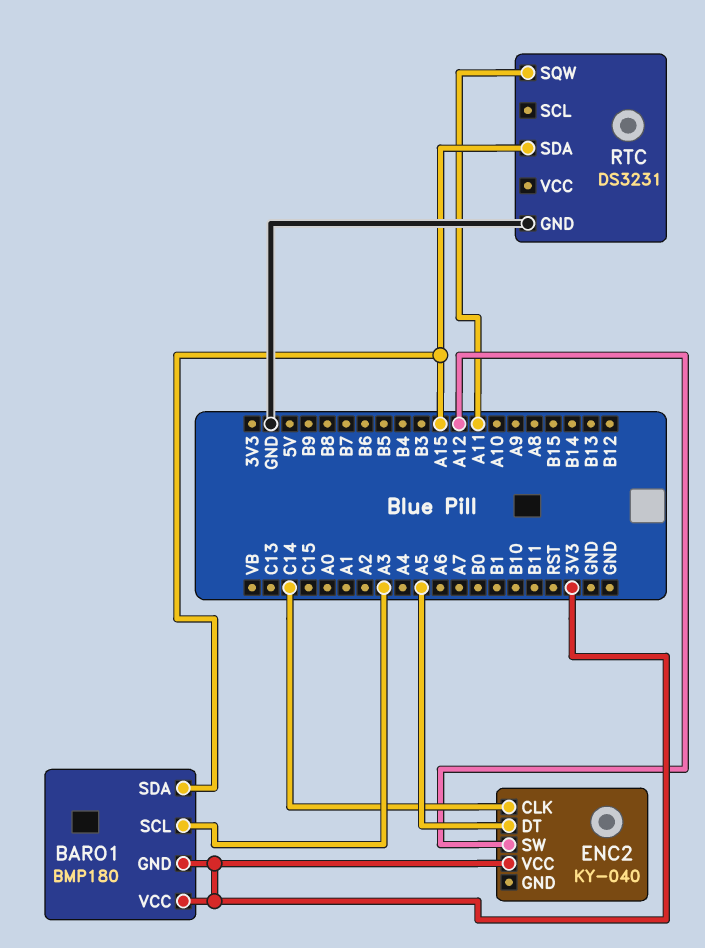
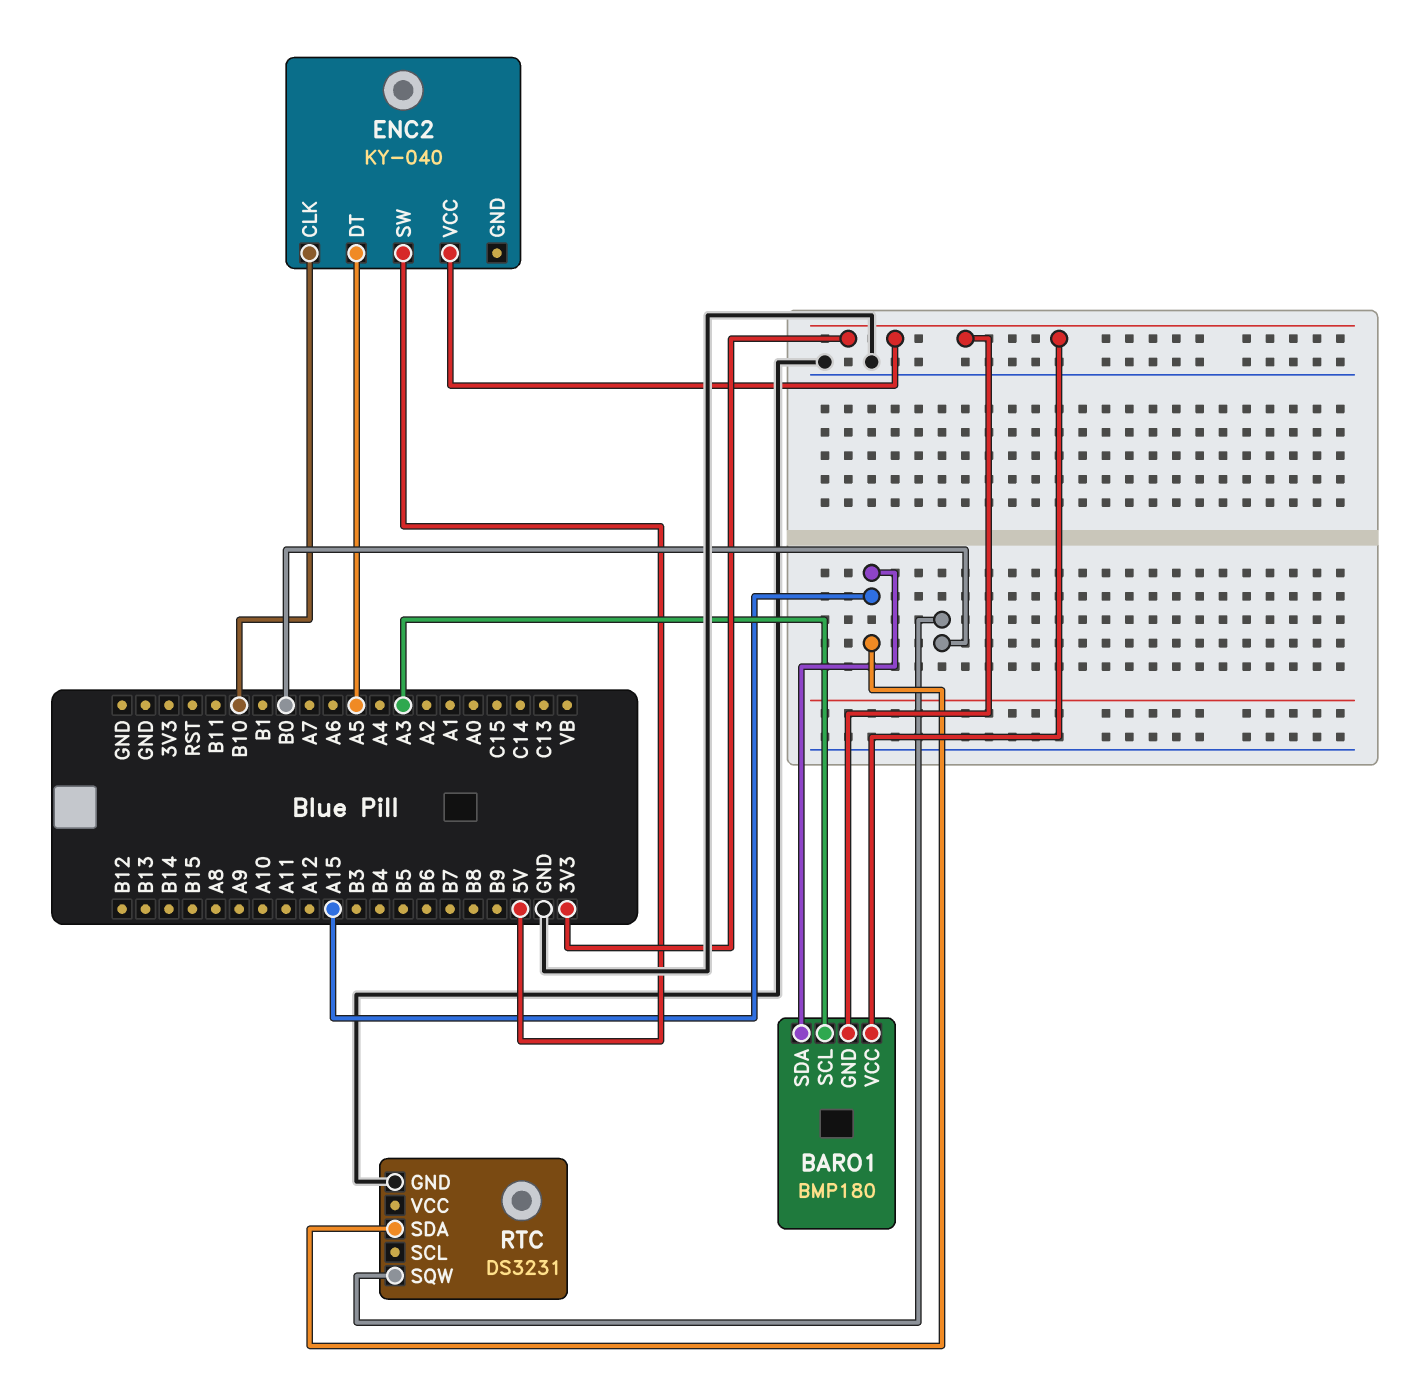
ENC2 pin CLK: C14 -> B10
ENC2 pin SW: A12 -> 5V
RTC pin SQW: A11 -> B0

